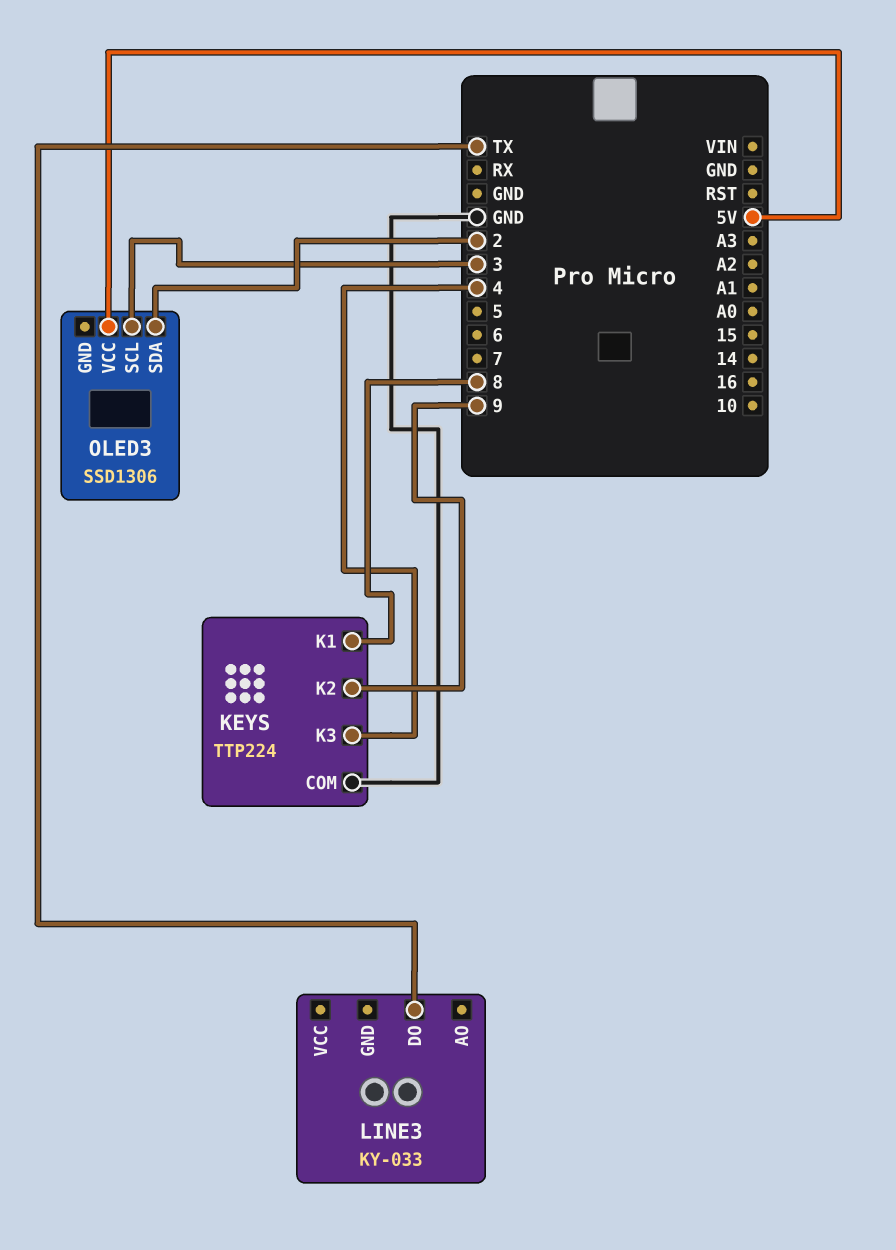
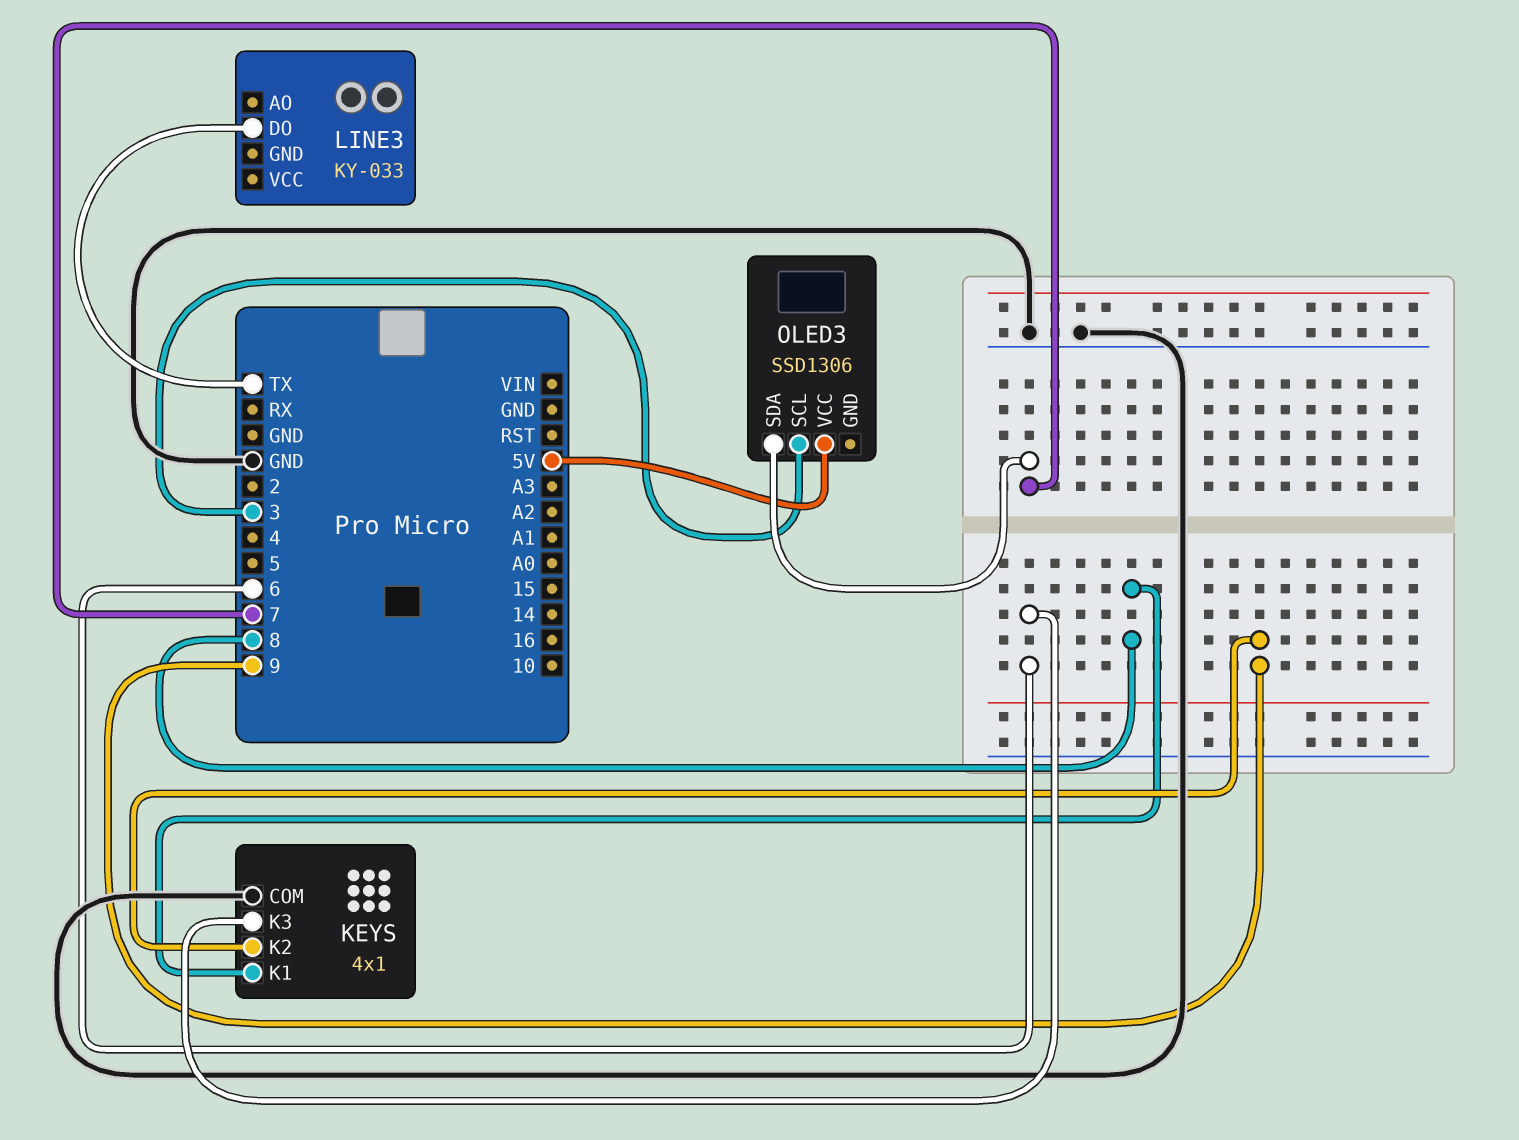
KEYS: TTP224 -> 4x1
KEYS pin K3: 4 -> 6
OLED3 pin SDA: 2 -> 7

